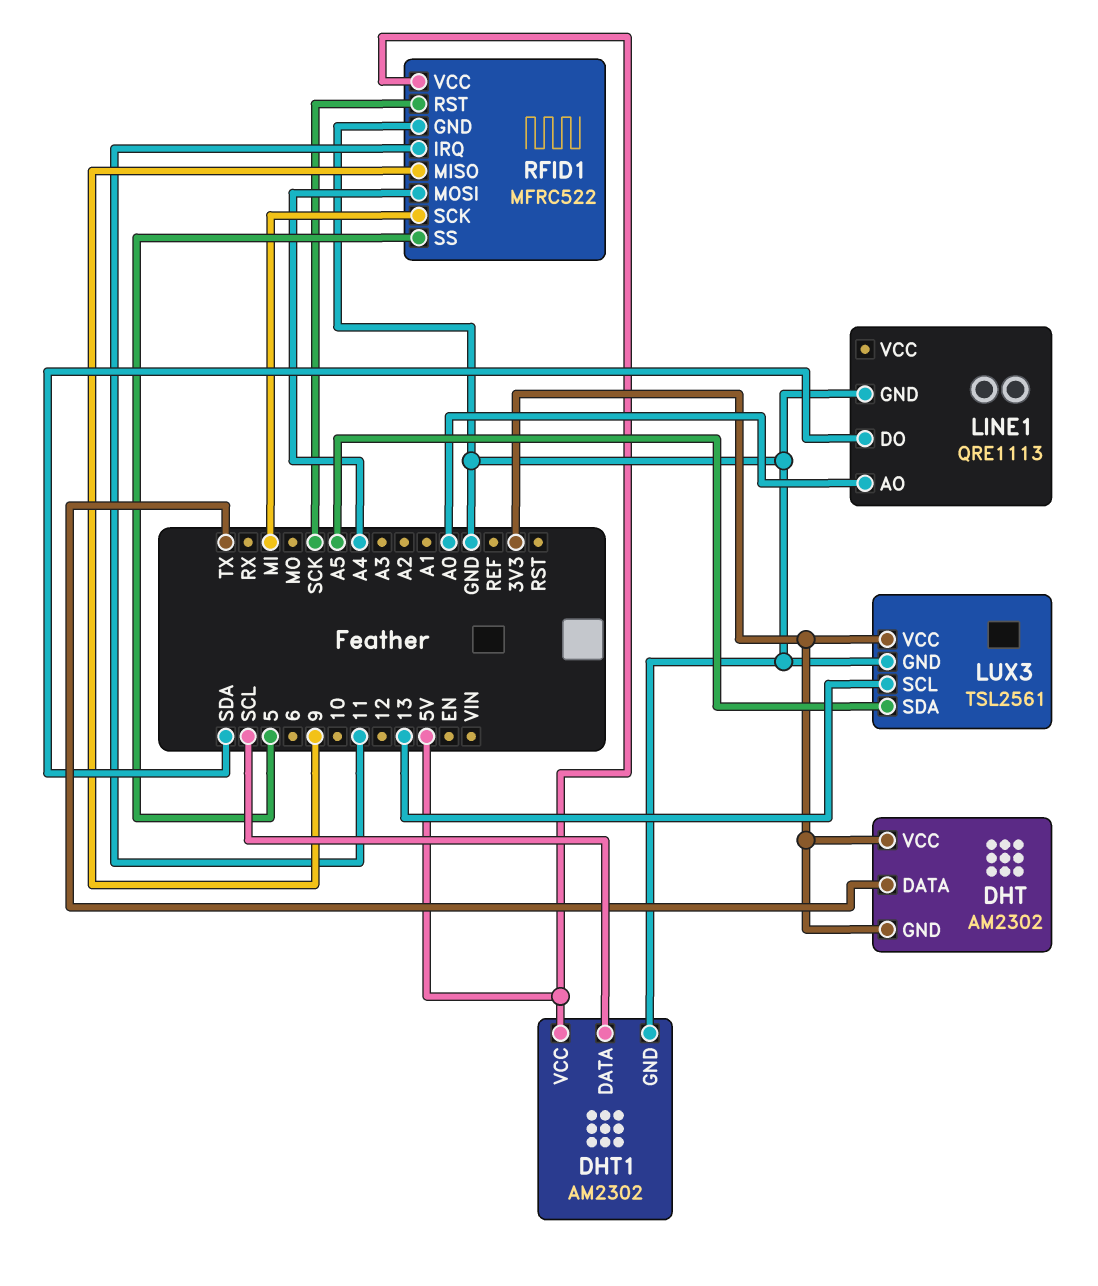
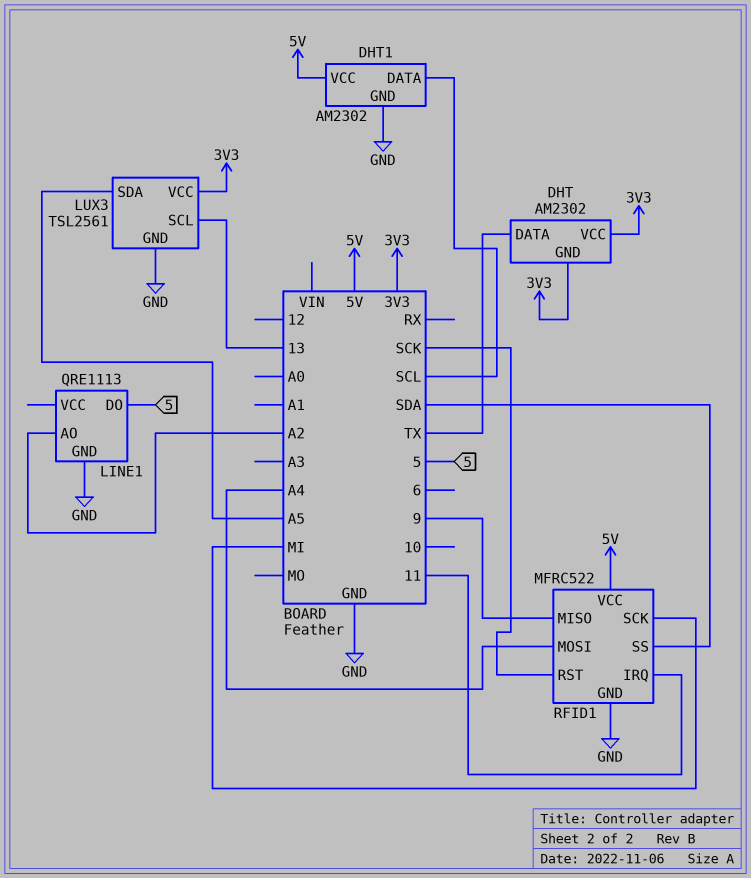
LINE1 pin AO: A0 -> A2
LINE1 pin DO: SDA -> 5
RFID1 pin SS: 5 -> SDA

